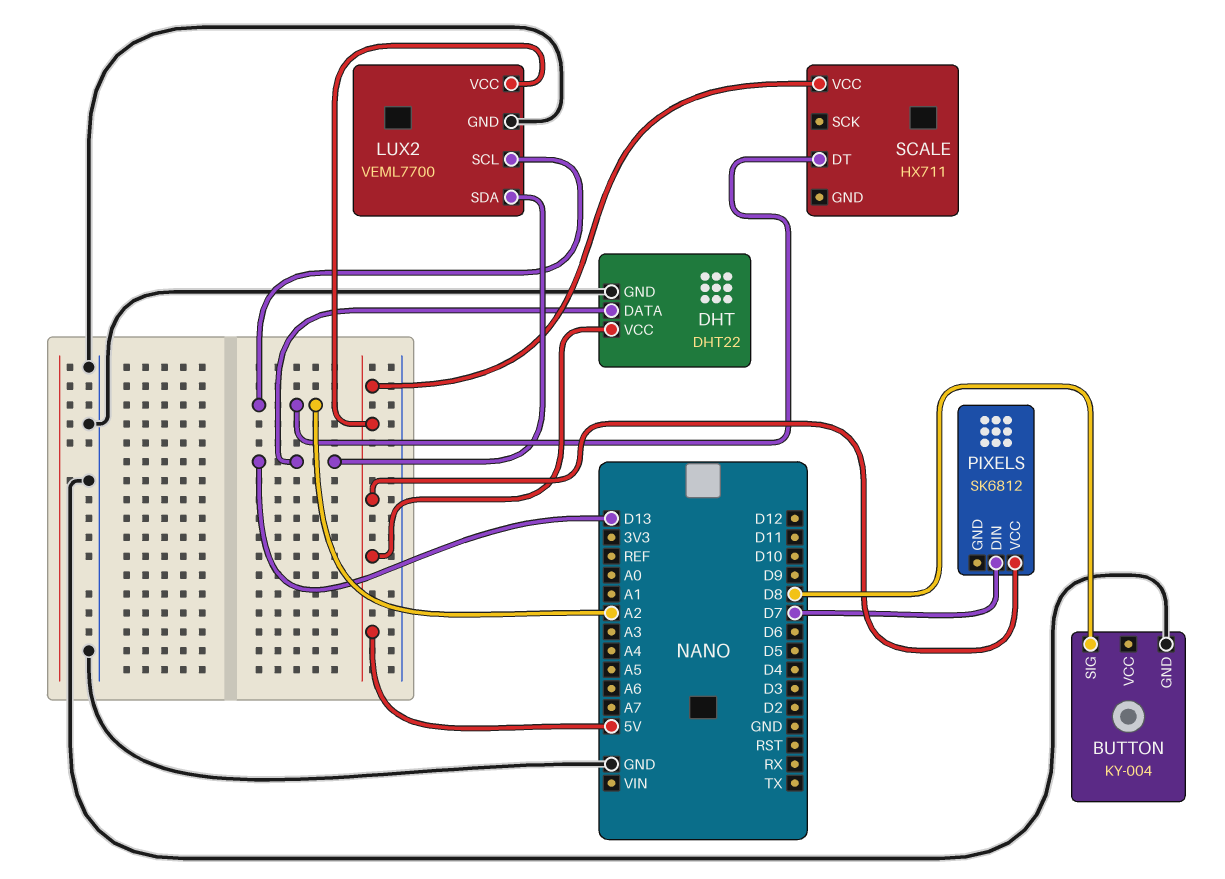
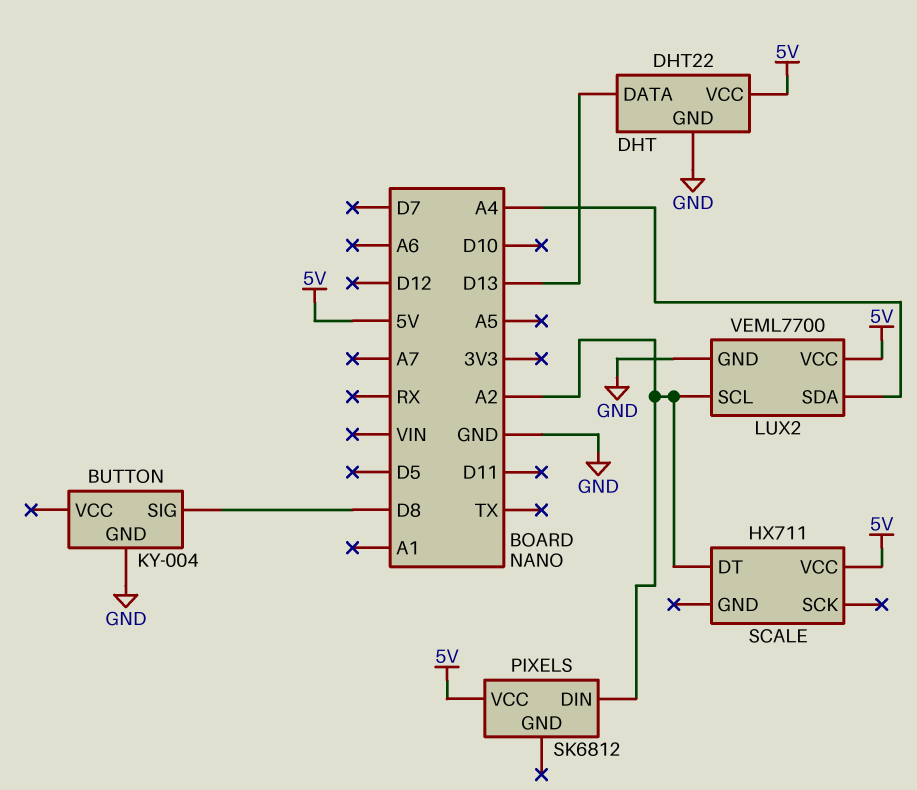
LUX2 pin SDA: D13 -> A4
PIXELS pin DIN: D7 -> A2

